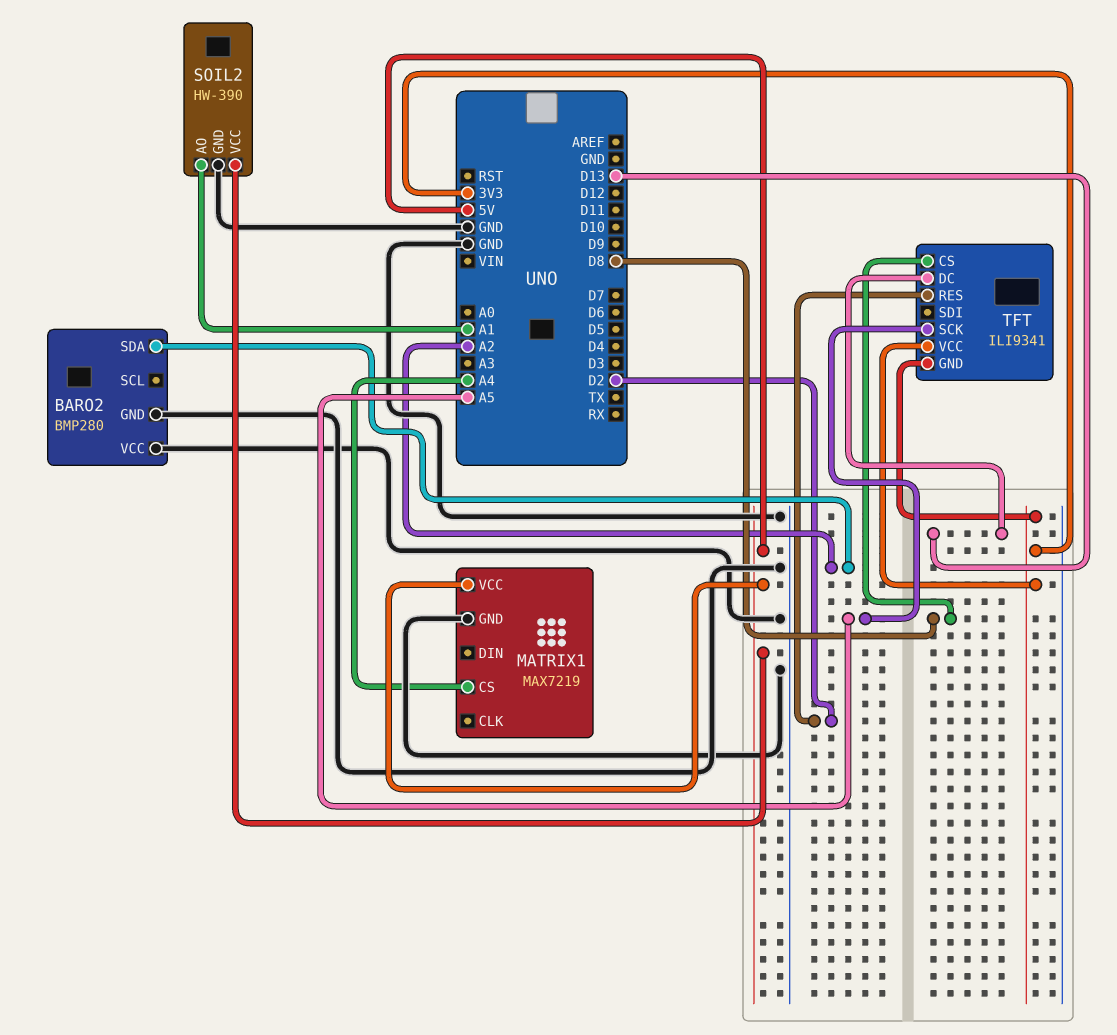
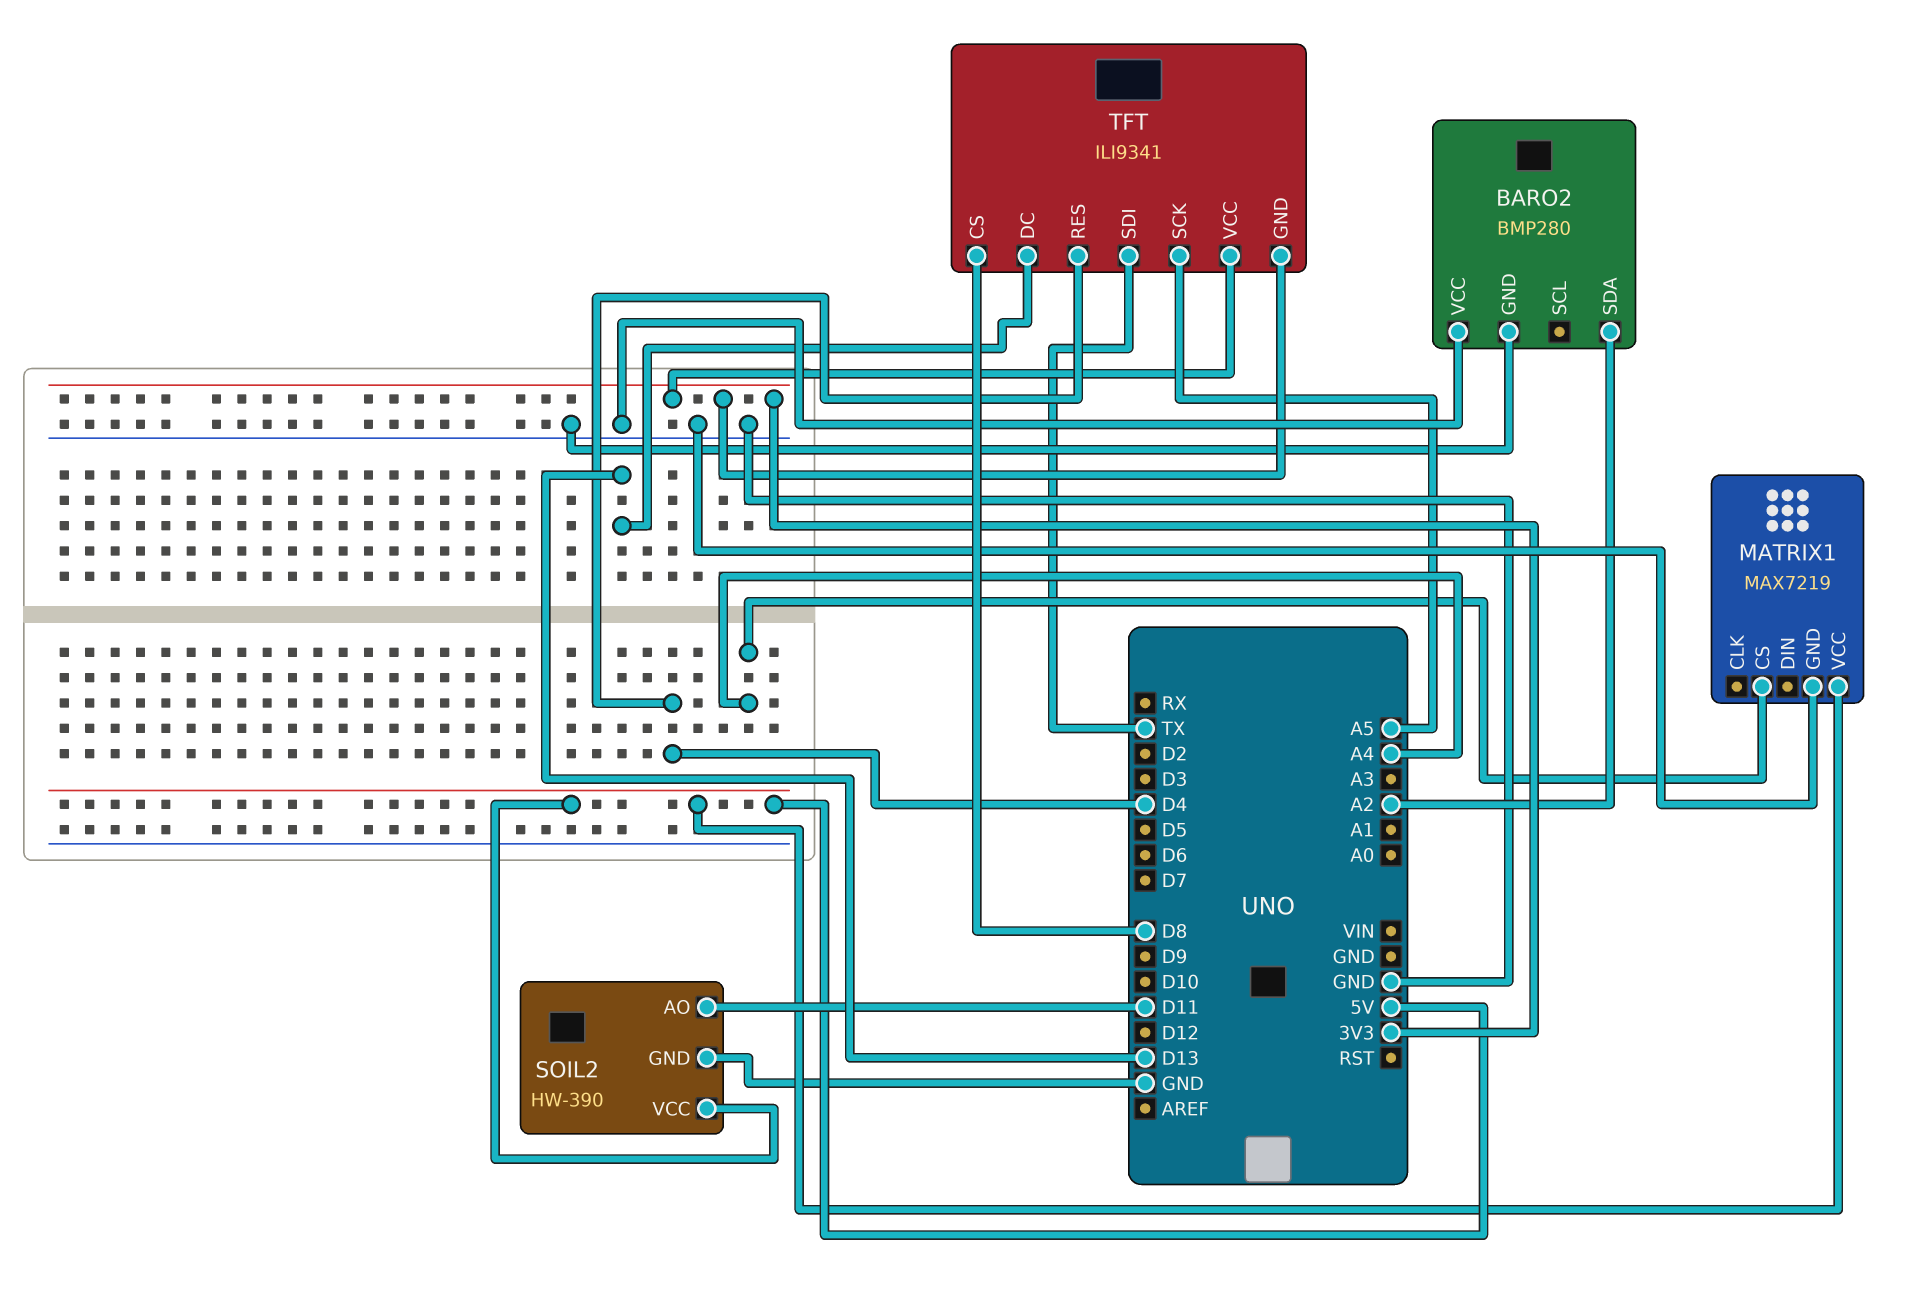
SOIL2 pin AO: A1 -> D11
TFT pin RES: D2 -> D4
TFT pin SDI: none -> TX

